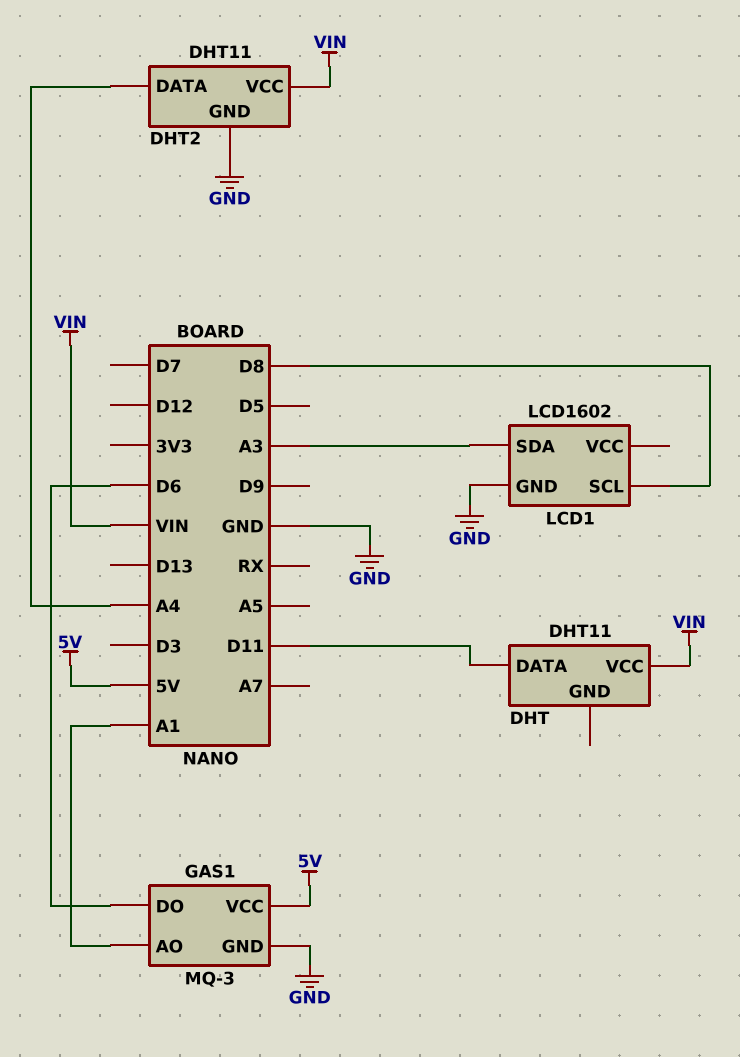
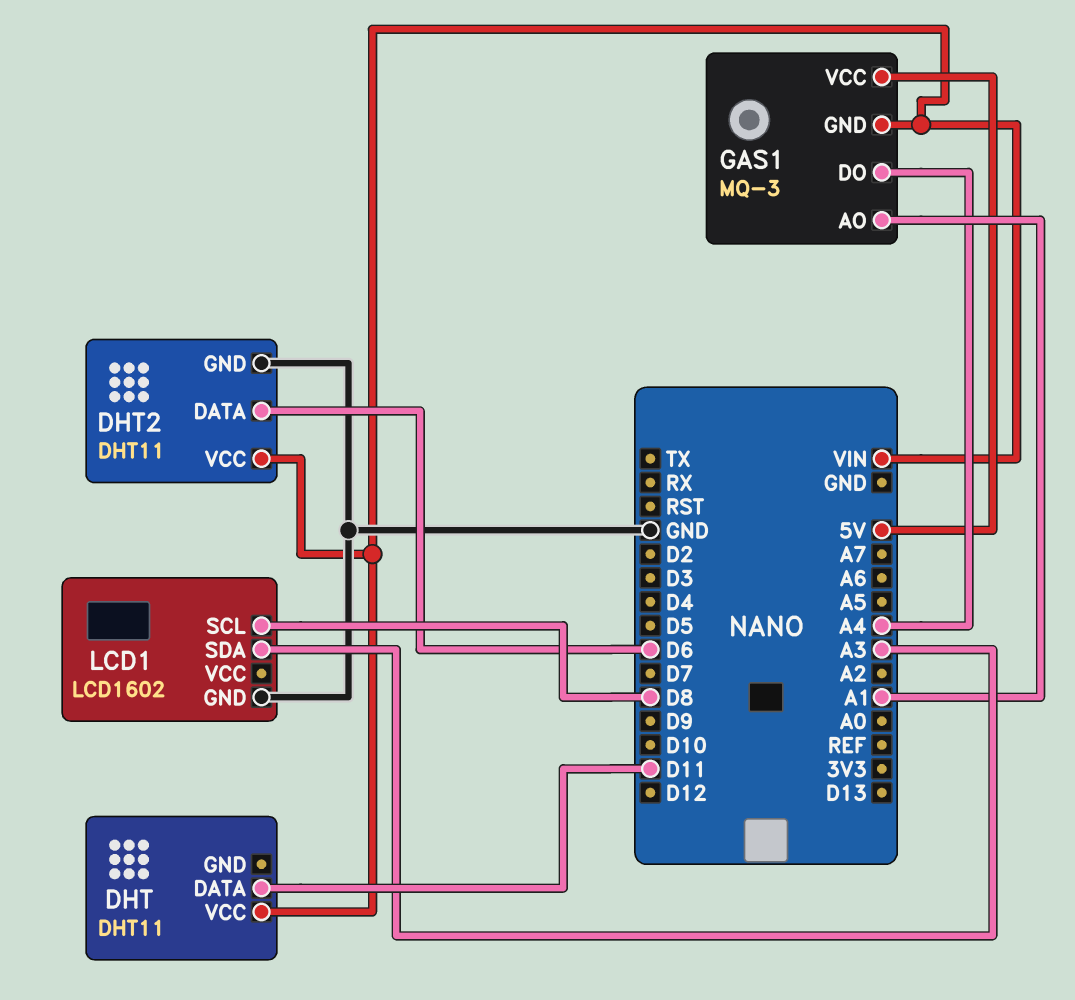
DHT2 pin DATA: A4 -> D6
GAS1 pin DO: D6 -> A4
GAS1 pin GND: GND -> VIN

